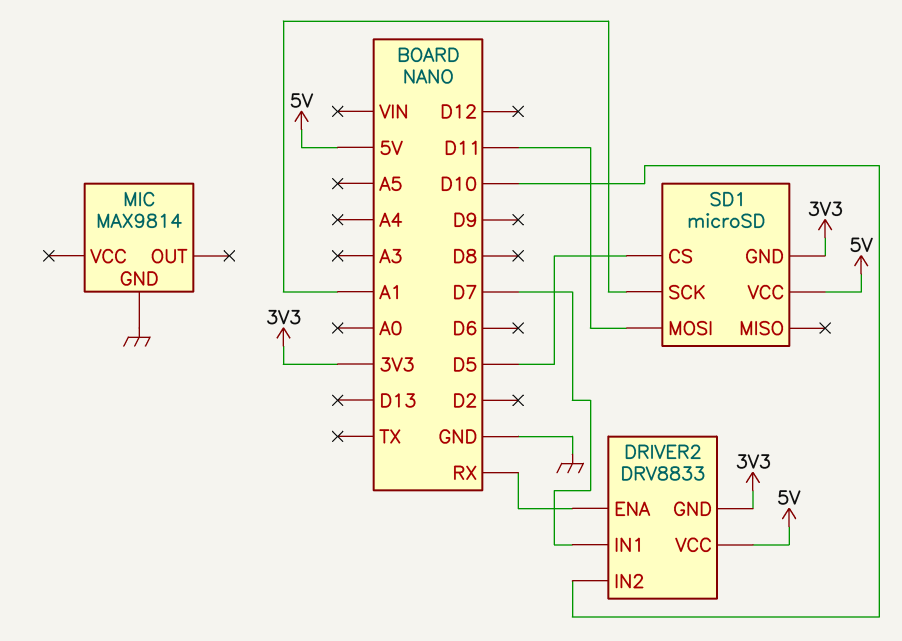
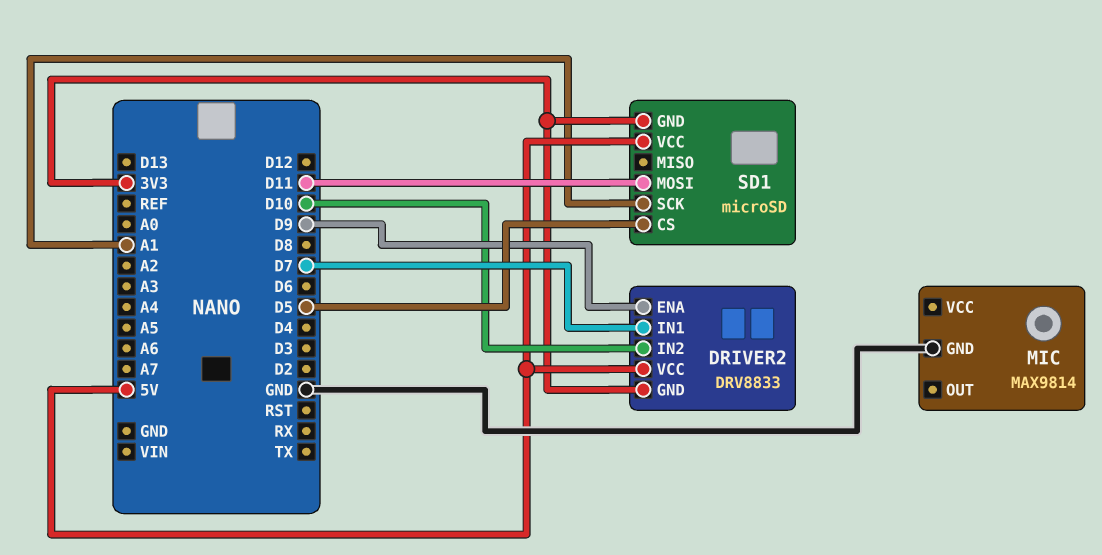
DRIVER2 pin ENA: RX -> D9

